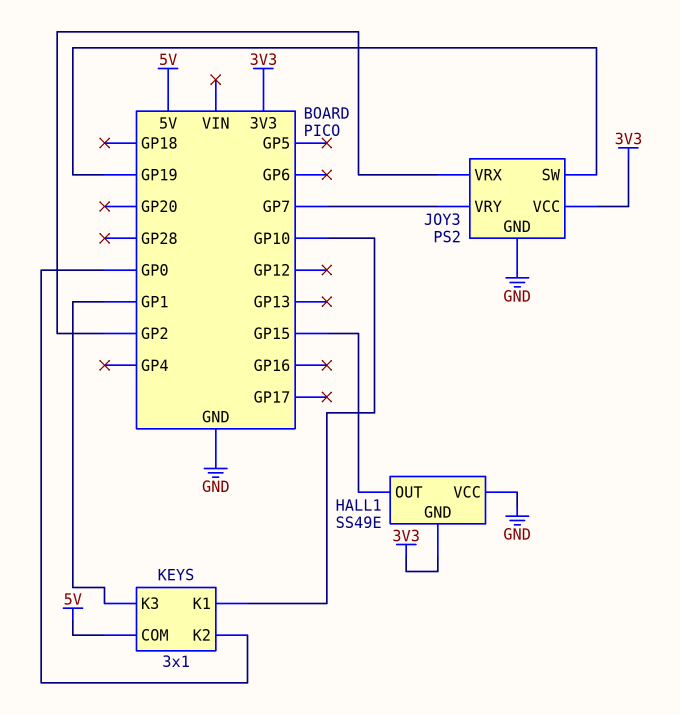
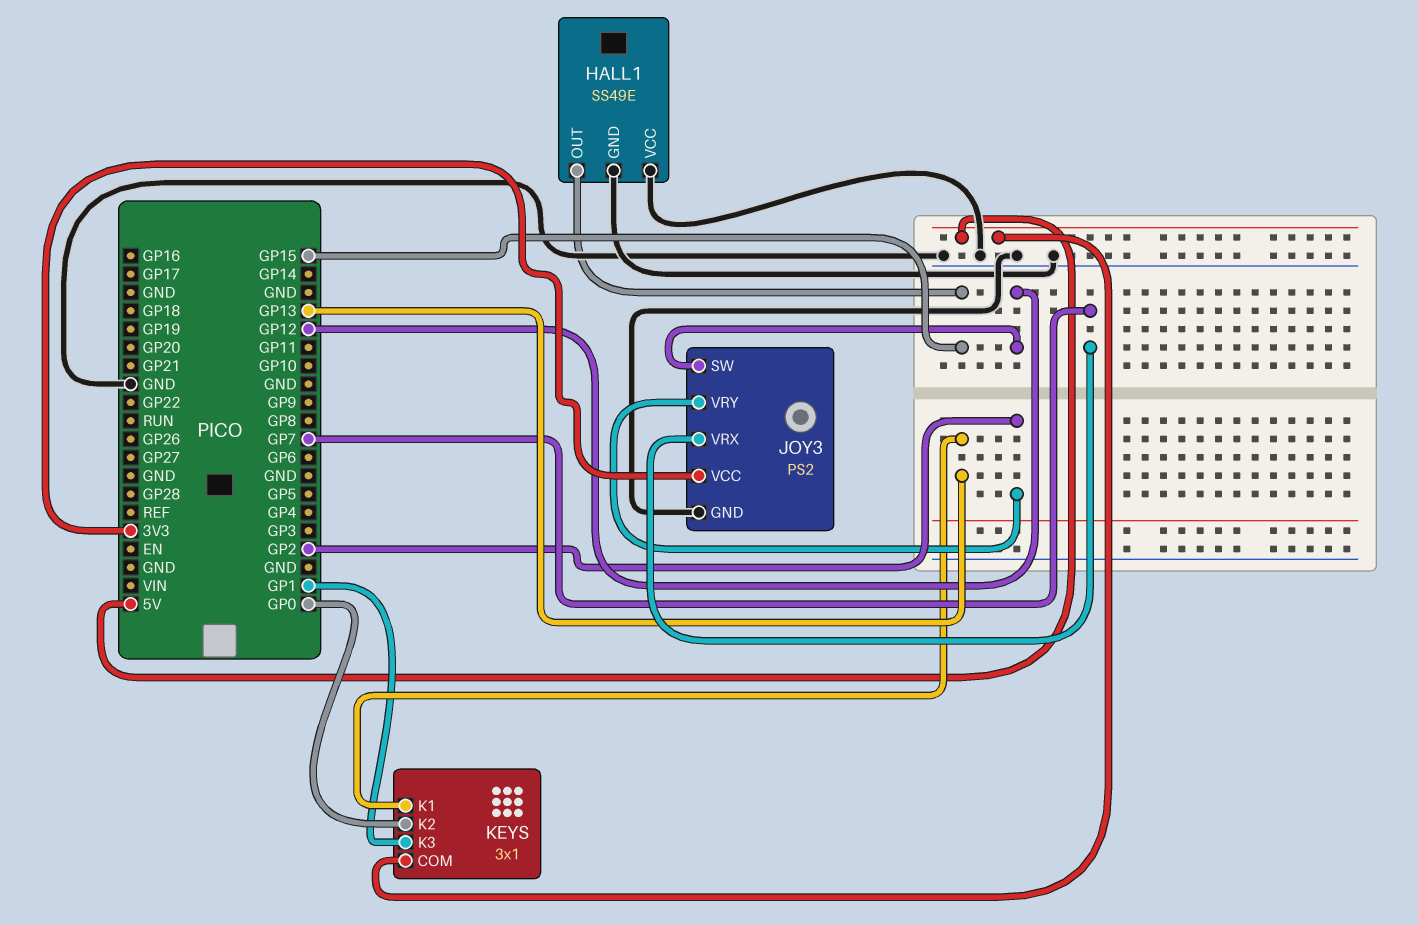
HALL1 pin GND: 3V3 -> GND
JOY3 pin SW: GP19 -> GP12
JOY3 pin VRX: GP2 -> GP7
JOY3 pin VRY: GP7 -> GP2
KEYS pin K1: GP10 -> GP13

